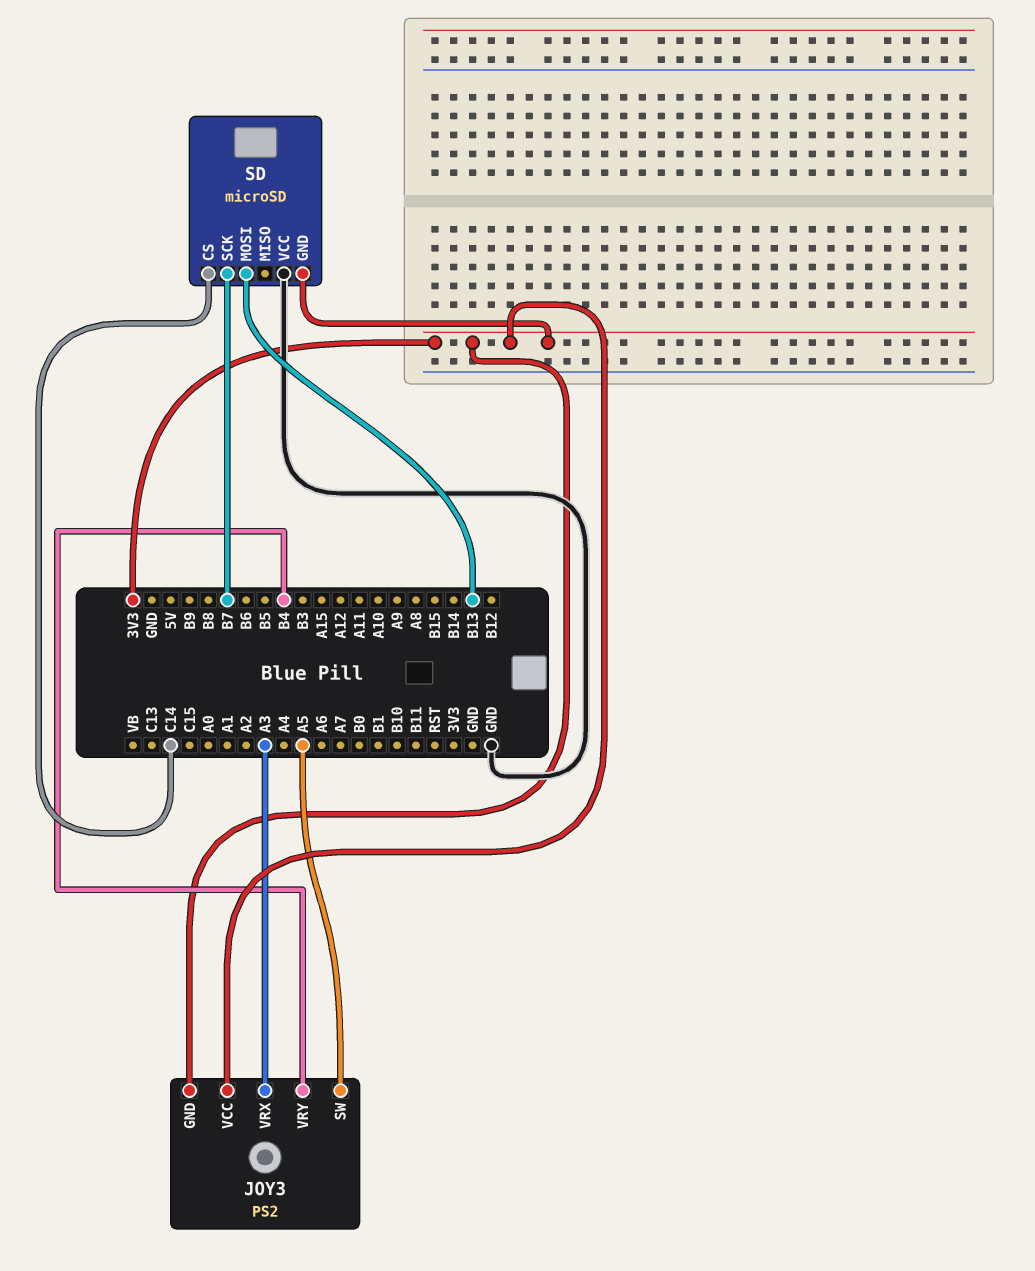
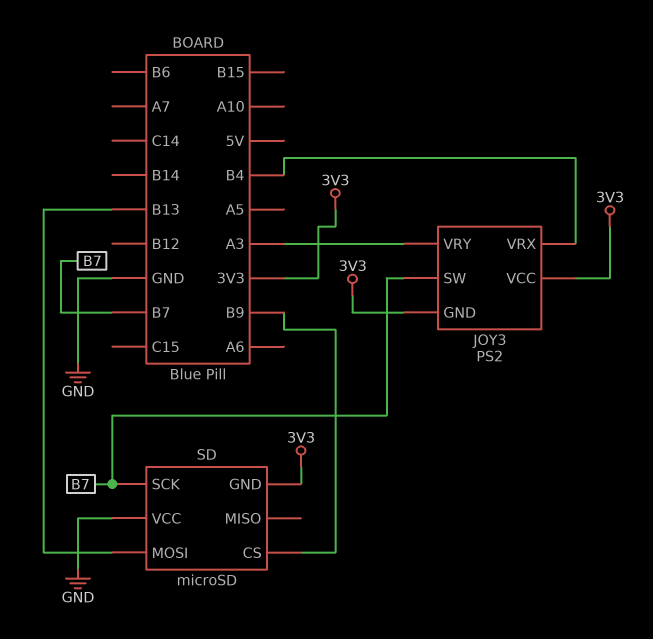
JOY3 pin SW: A5 -> B7
JOY3 pin VRX: A3 -> B4
JOY3 pin VRY: B4 -> A3
SD pin CS: C14 -> B9

